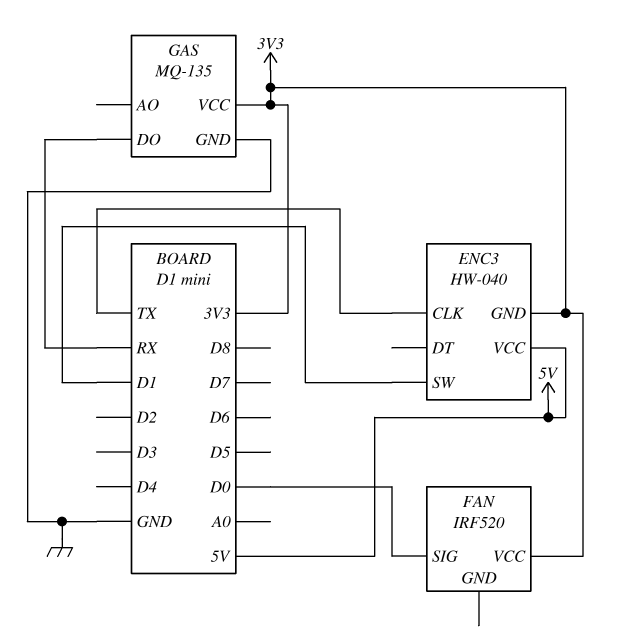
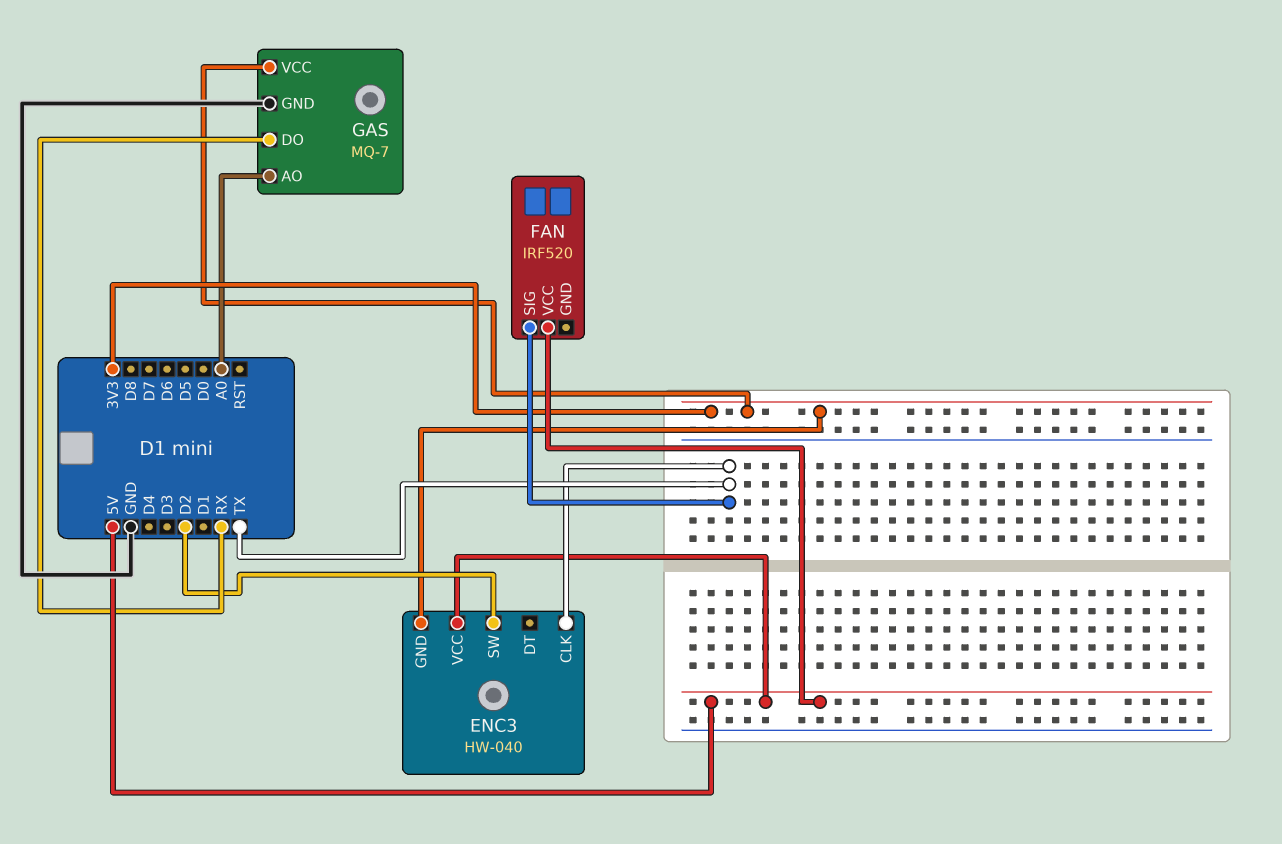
ENC3 pin SW: D1 -> D2
FAN pin SIG: D0 -> TX
FAN pin VCC: 3V3 -> 5V
GAS: MQ-135 -> MQ-7
GAS pin AO: none -> A0

